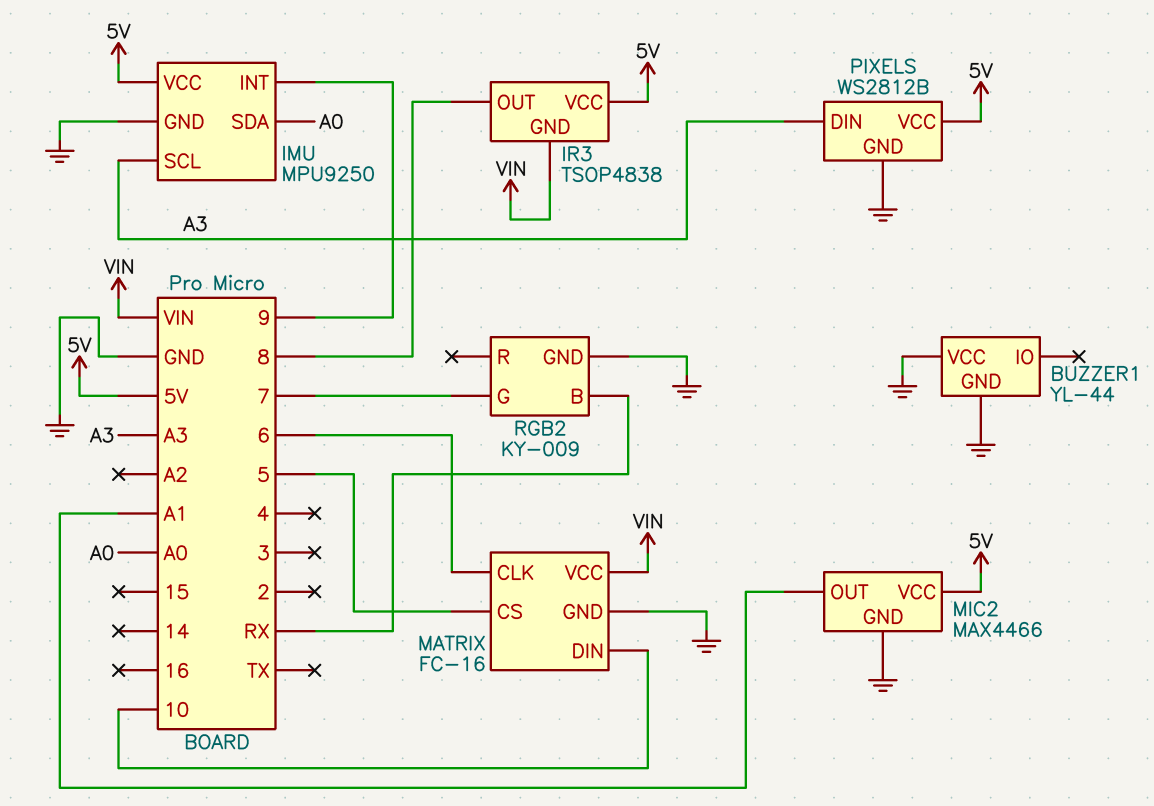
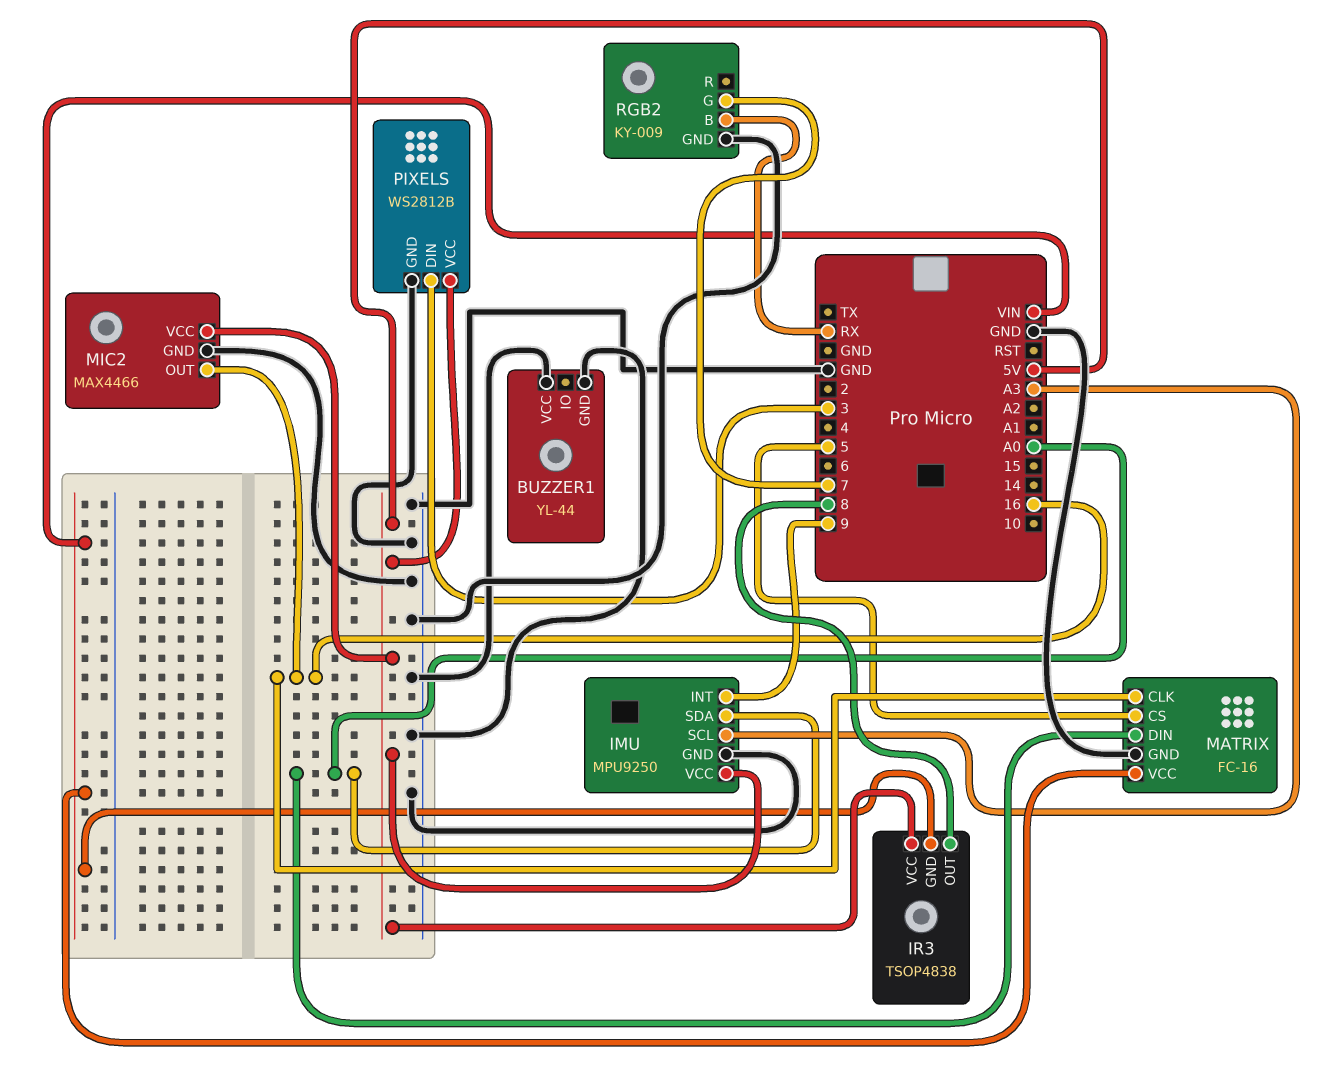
MATRIX pin CLK: 6 -> 16
MATRIX pin DIN: 10 -> A0
MIC2 pin OUT: A1 -> 16
PIXELS pin DIN: A3 -> 3

